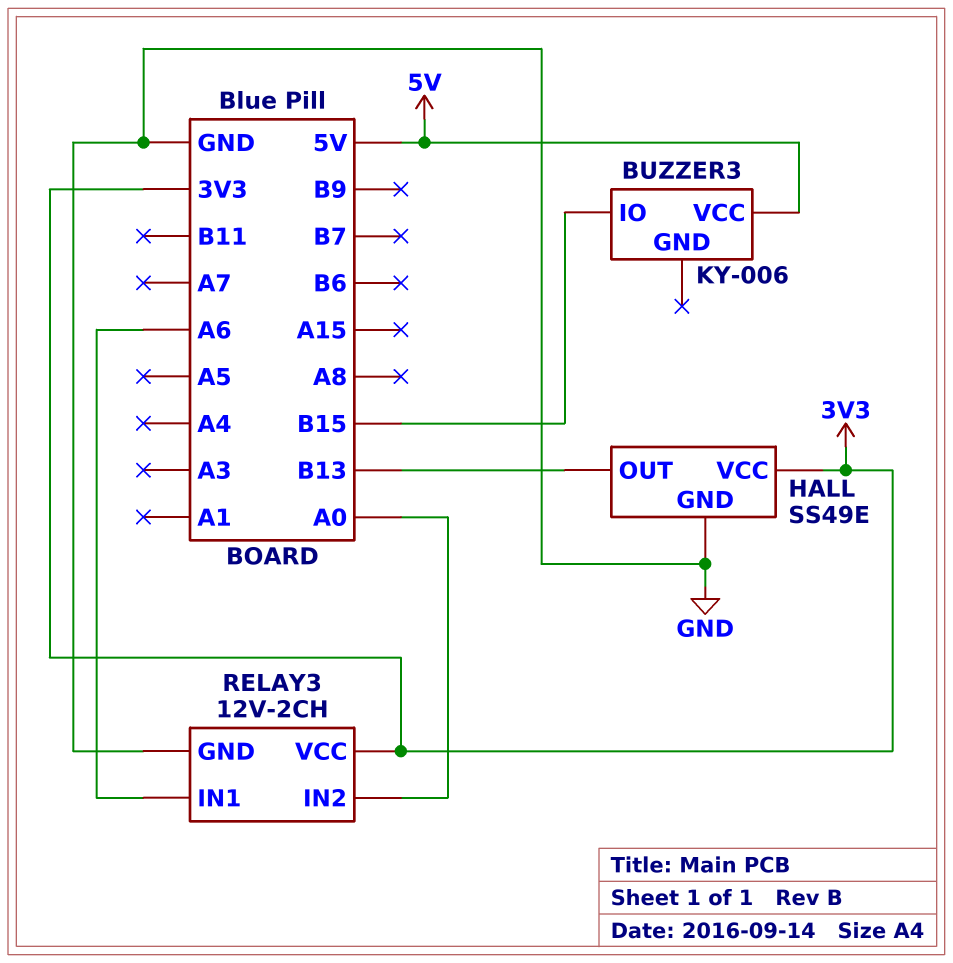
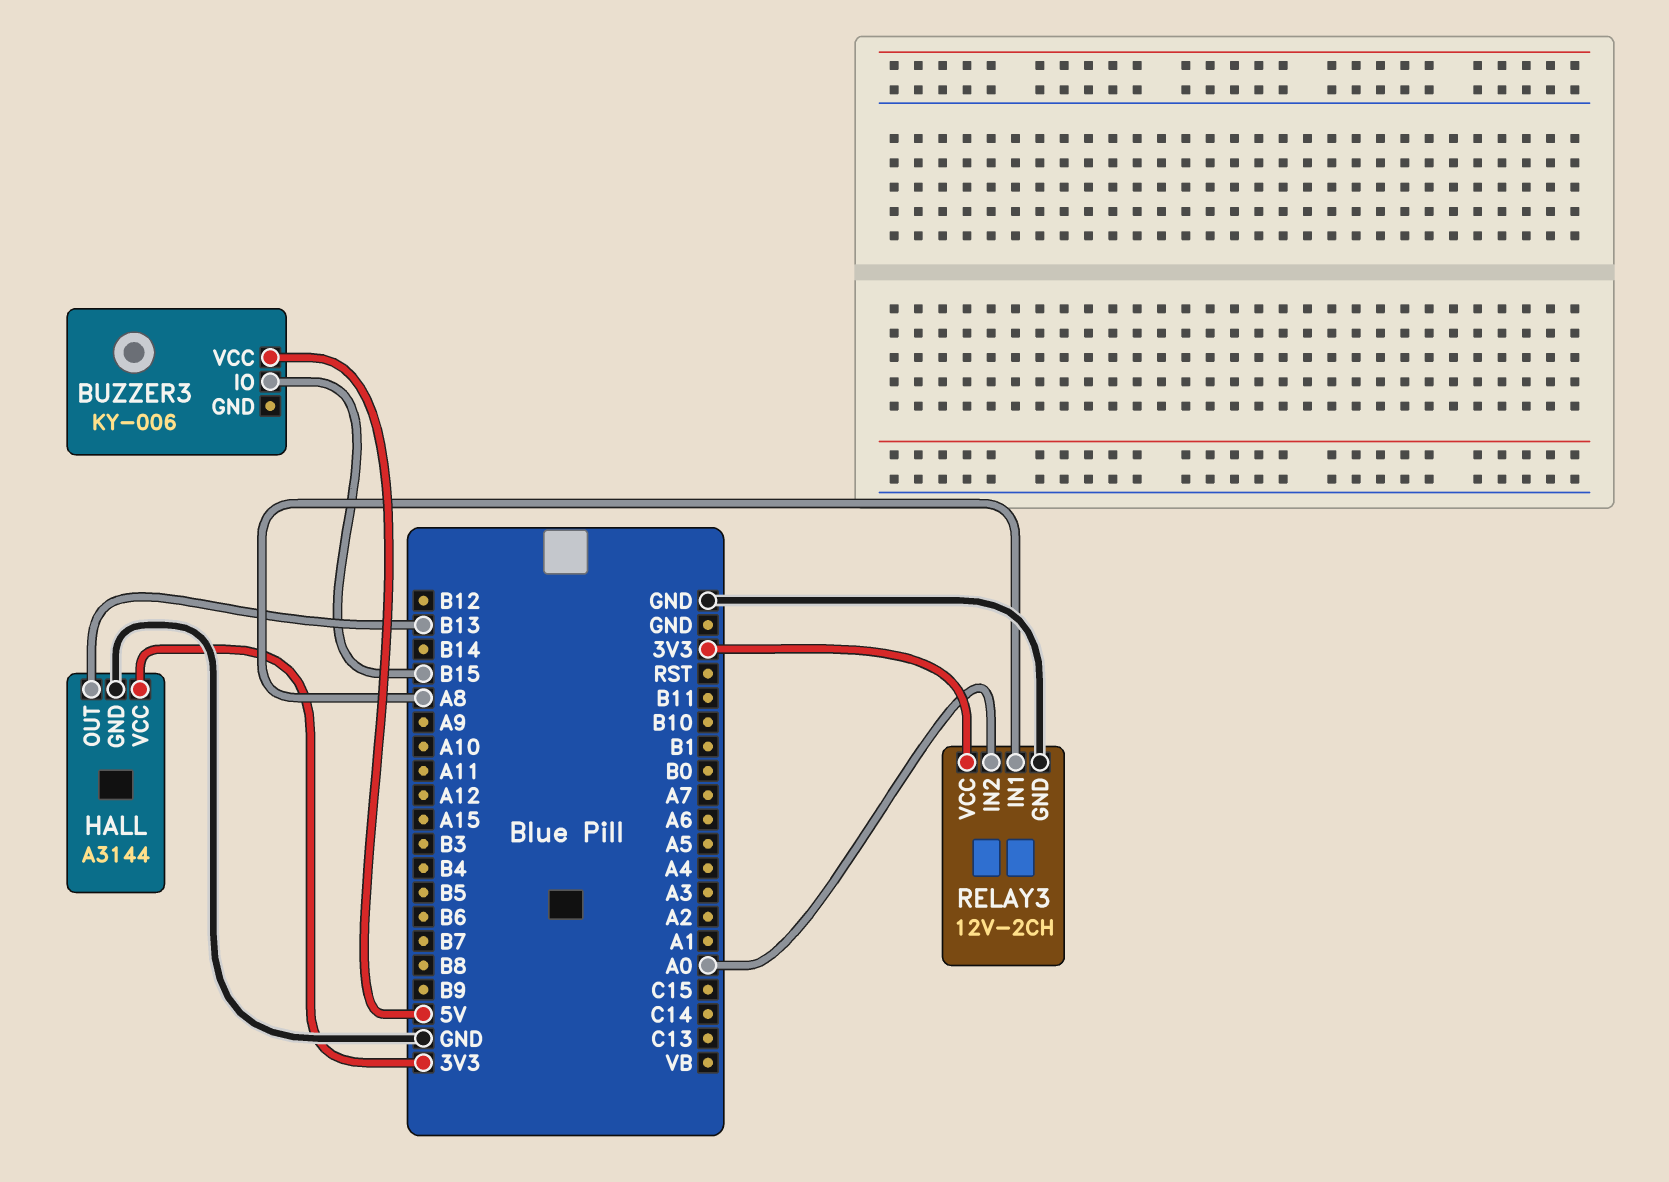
HALL: SS49E -> A3144
RELAY3 pin IN1: A6 -> A8

